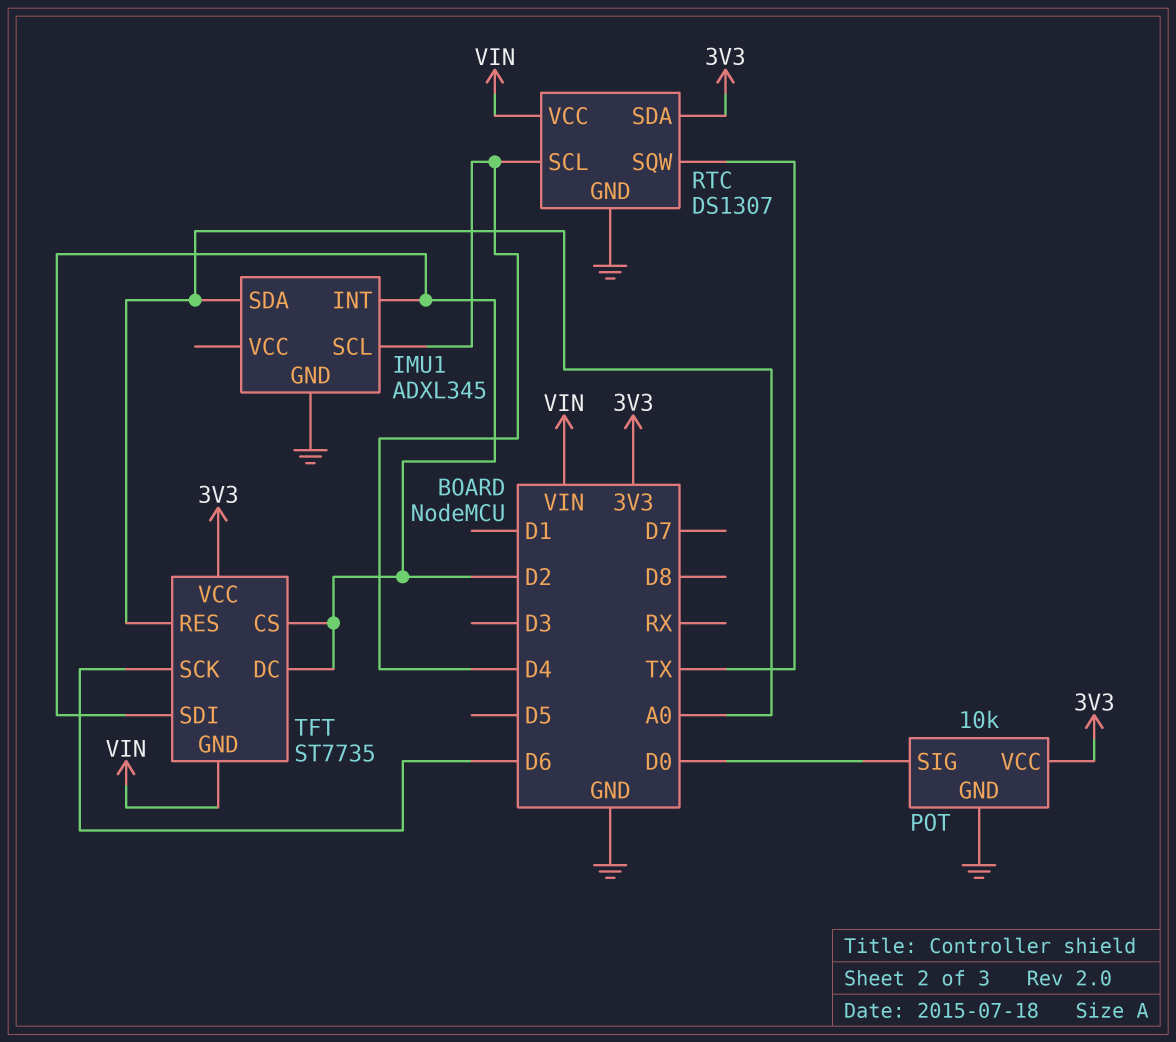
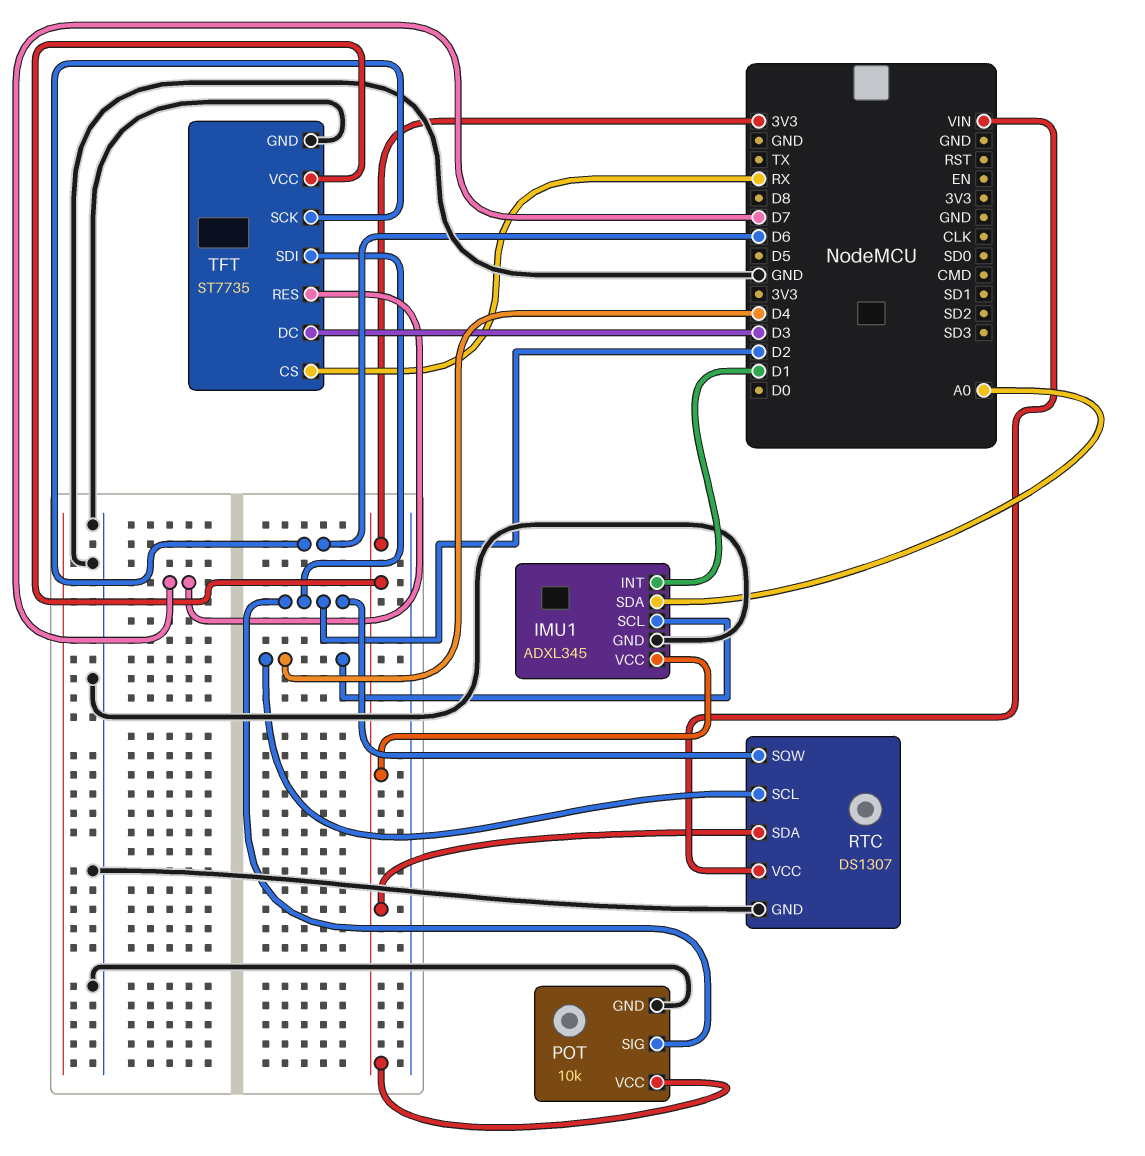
IMU1 pin INT: D2 -> D1
IMU1 pin VCC: none -> 3V3
POT pin SIG: D0 -> D2
RTC pin SQW: TX -> D2
TFT pin CS: D2 -> RX
TFT pin DC: D2 -> D3
TFT pin GND: VIN -> GND
TFT pin RES: A0 -> D7

